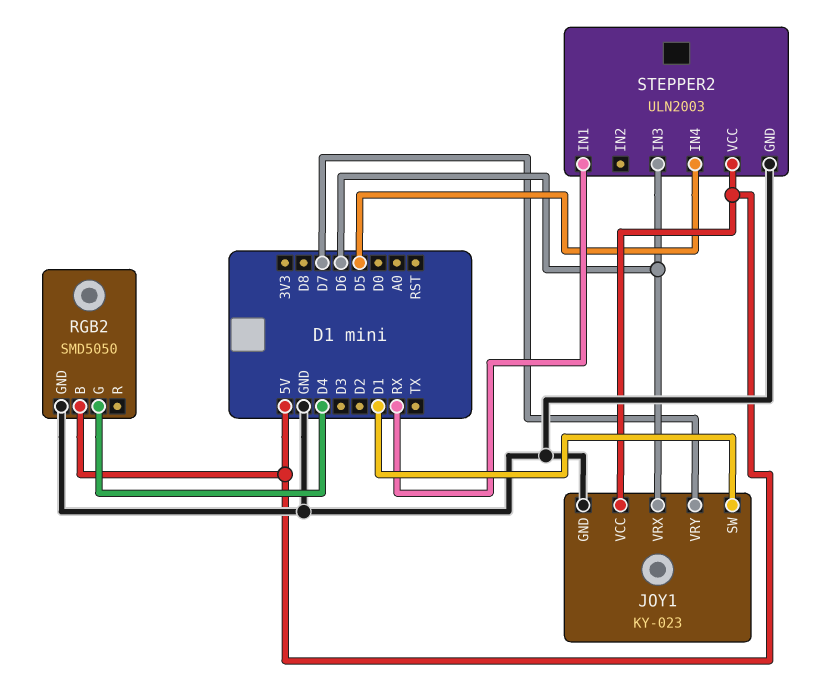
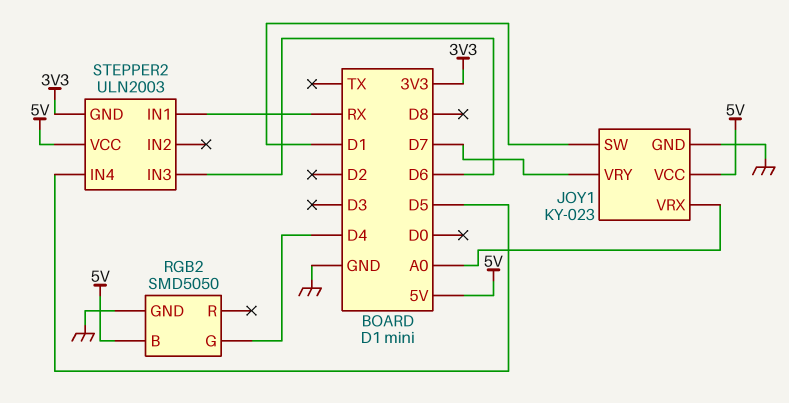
JOY1 pin VRX: D6 -> A0
STEPPER2 pin GND: GND -> 3V3

